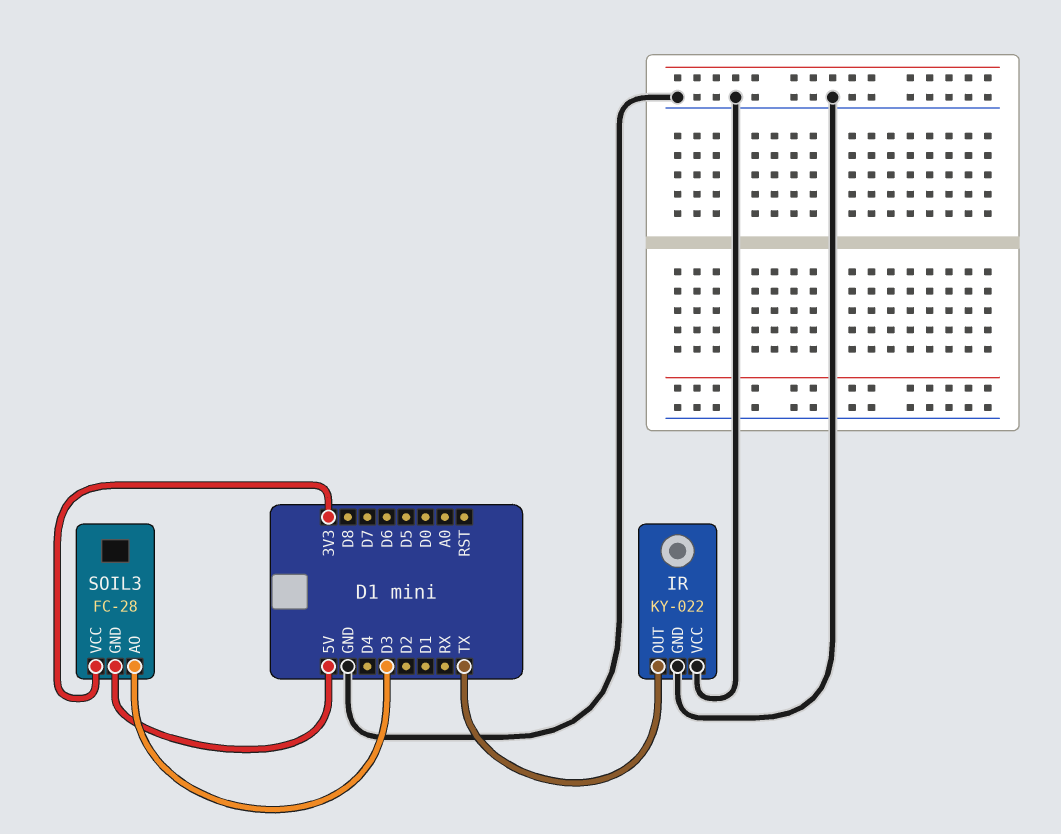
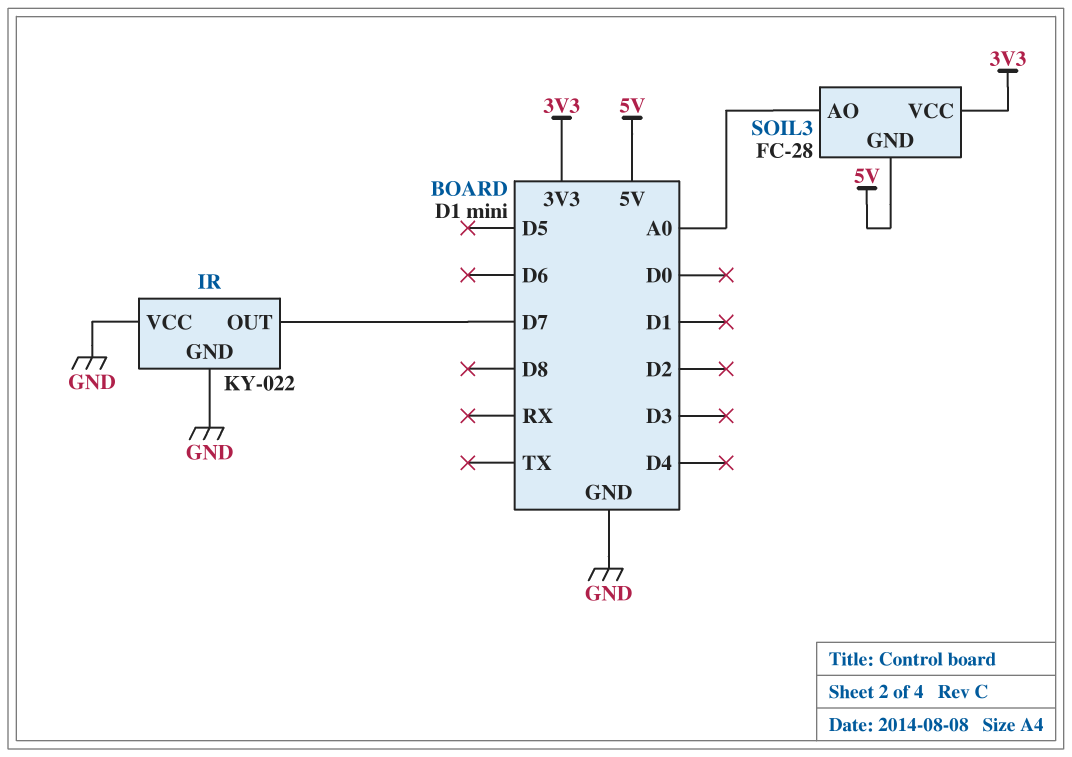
IR pin OUT: TX -> D7
SOIL3 pin AO: D3 -> A0

